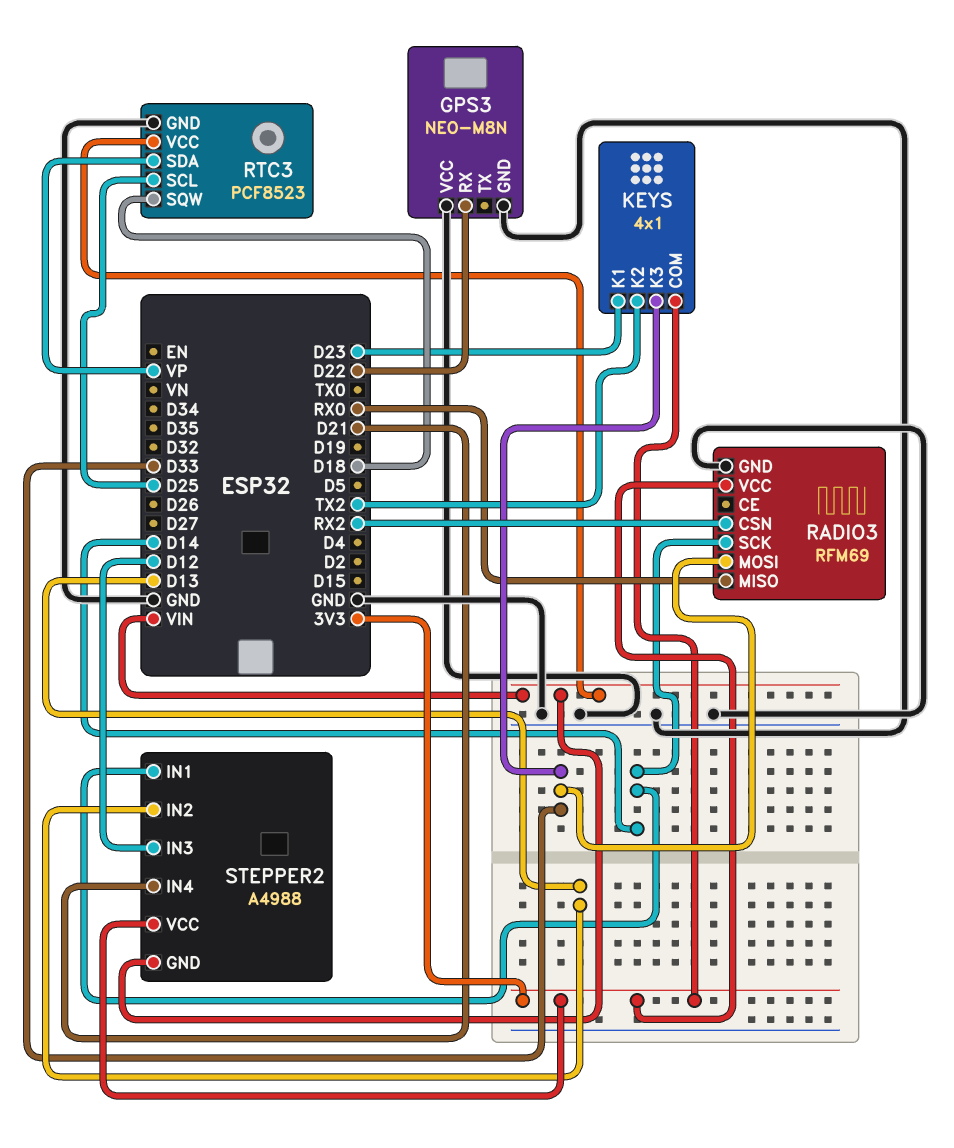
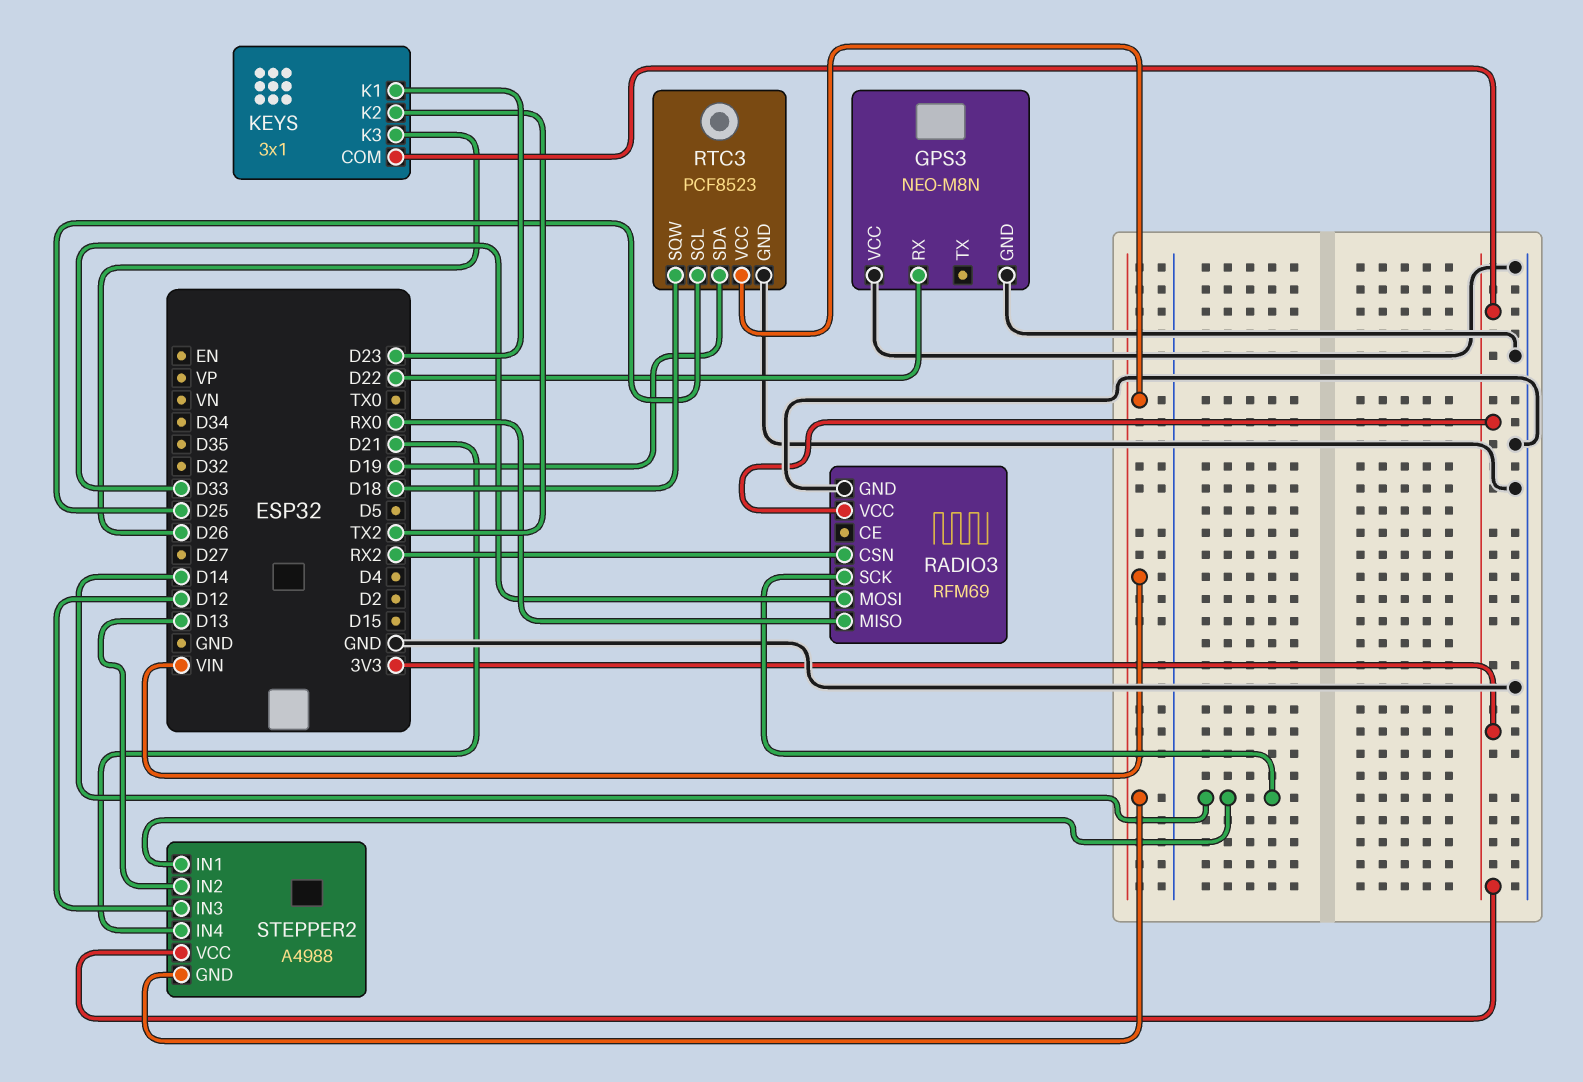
KEYS: 4x1 -> 3x1
KEYS pin K3: D33 -> D26
RTC3 pin SDA: VP -> D19

